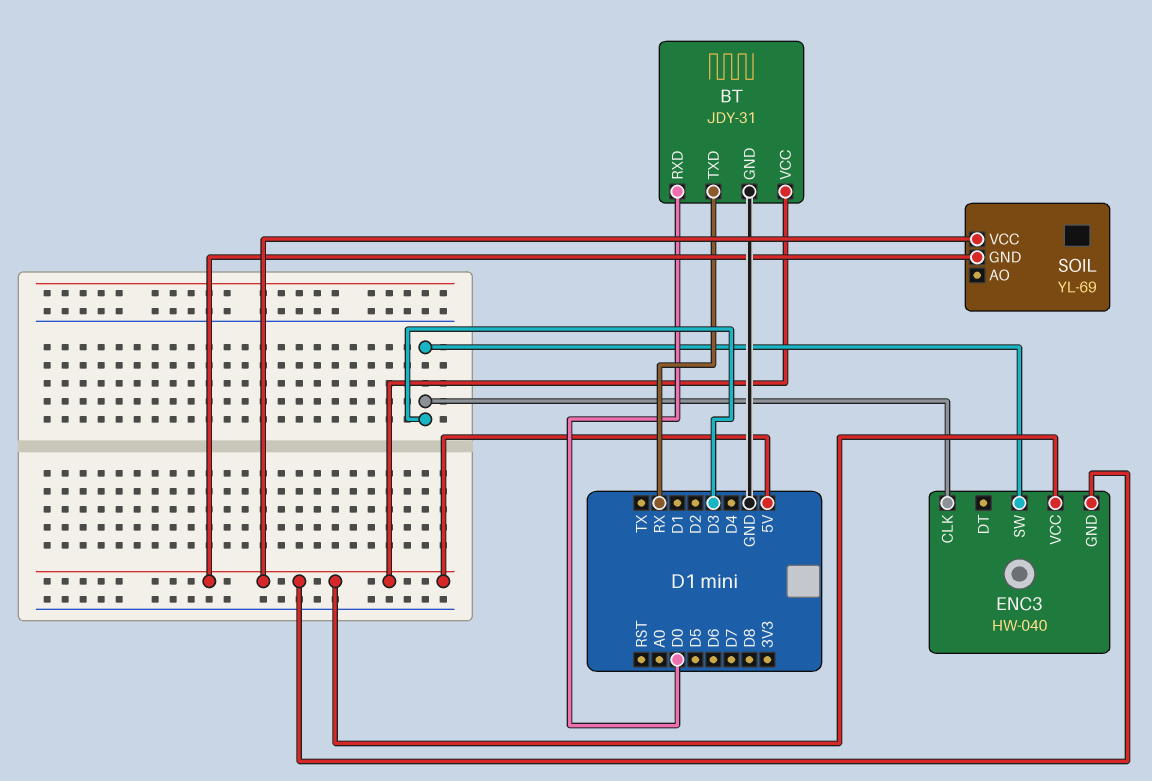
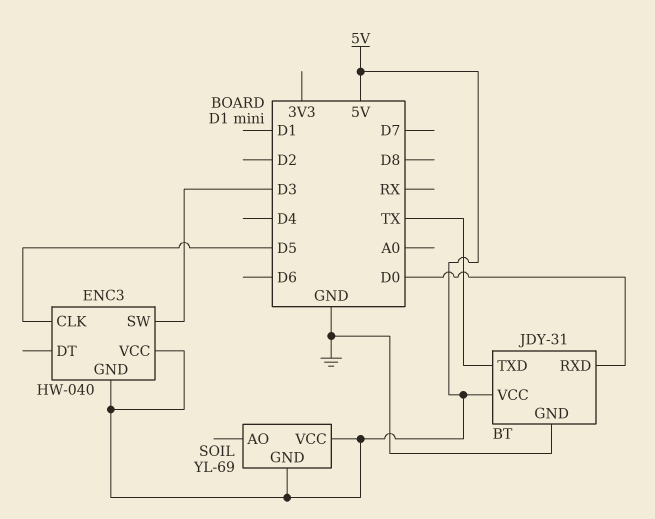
BT pin TXD: RX -> TX
ENC3 pin CLK: D3 -> D5

